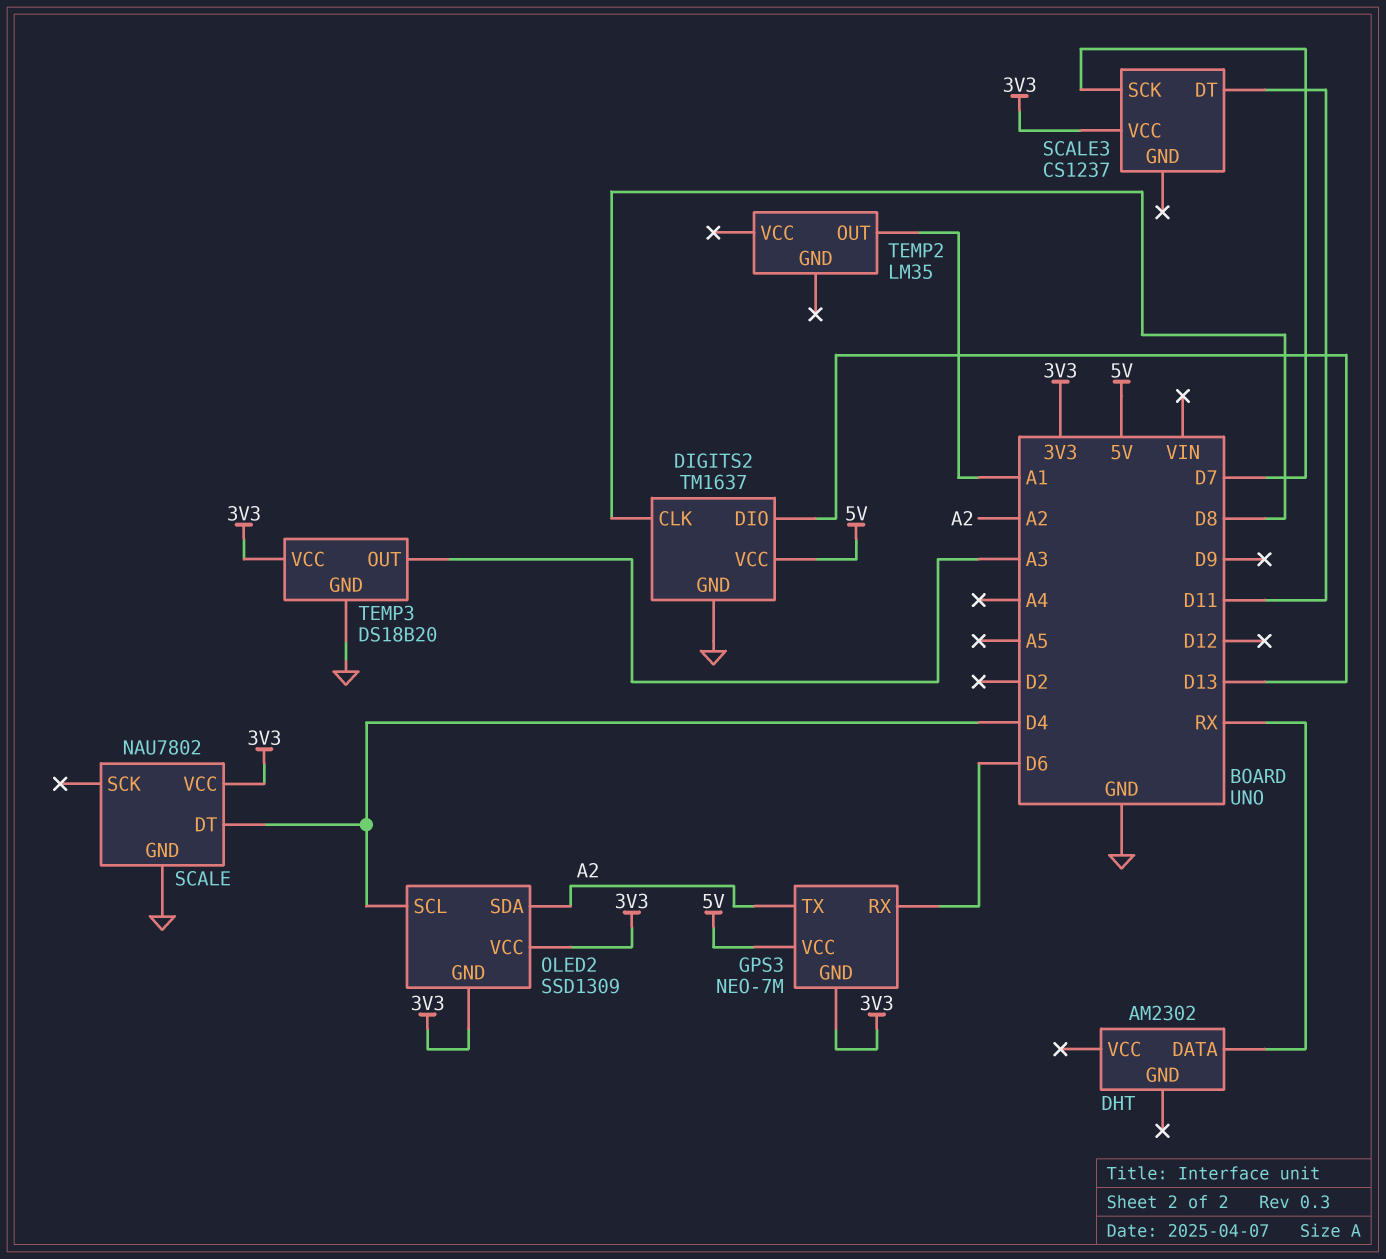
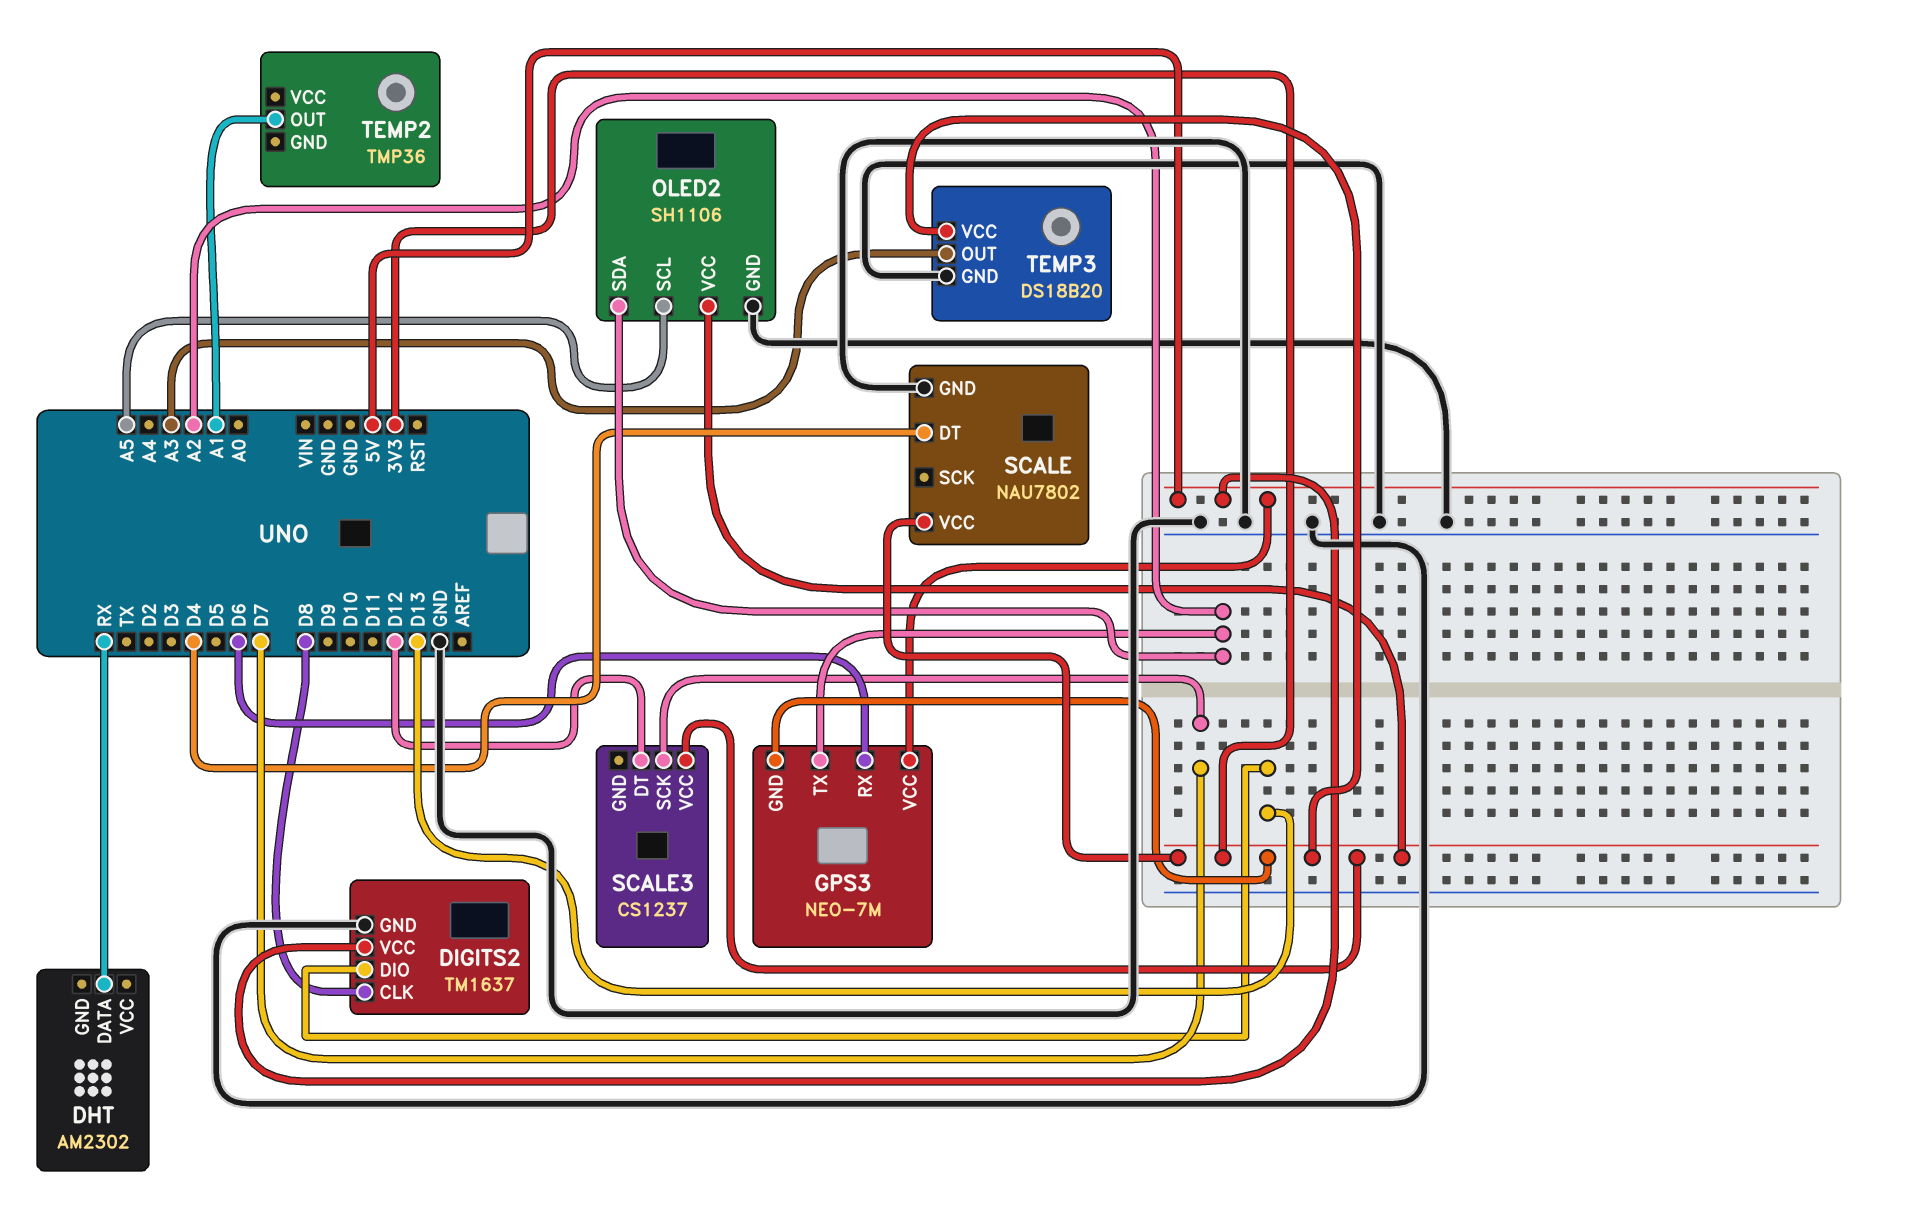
OLED2: SSD1309 -> SH1106
OLED2 pin GND: 3V3 -> GND
OLED2 pin SCL: D4 -> A5
SCALE3 pin DT: D11 -> D12
TEMP2: LM35 -> TMP36

